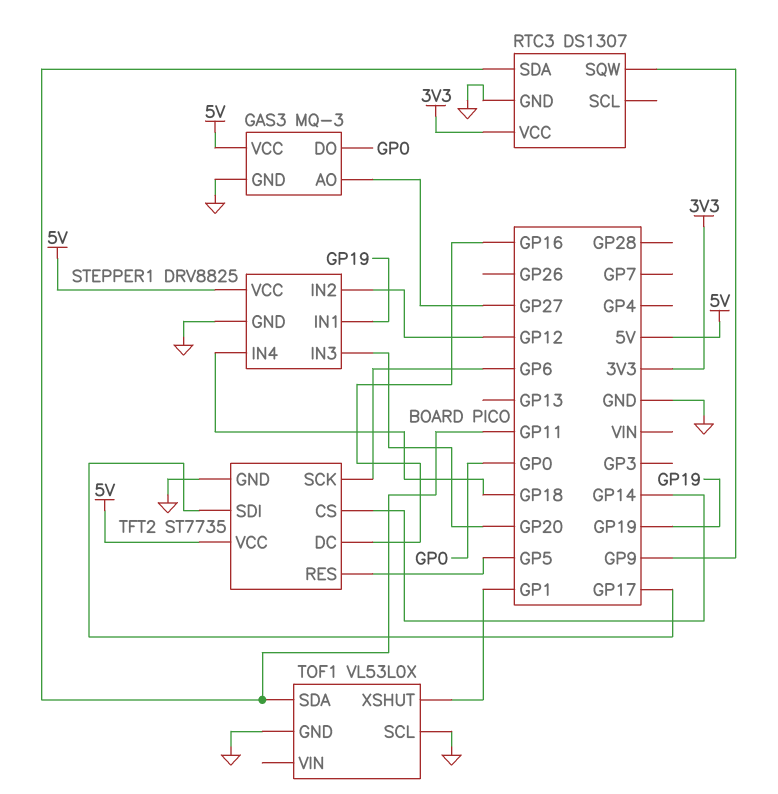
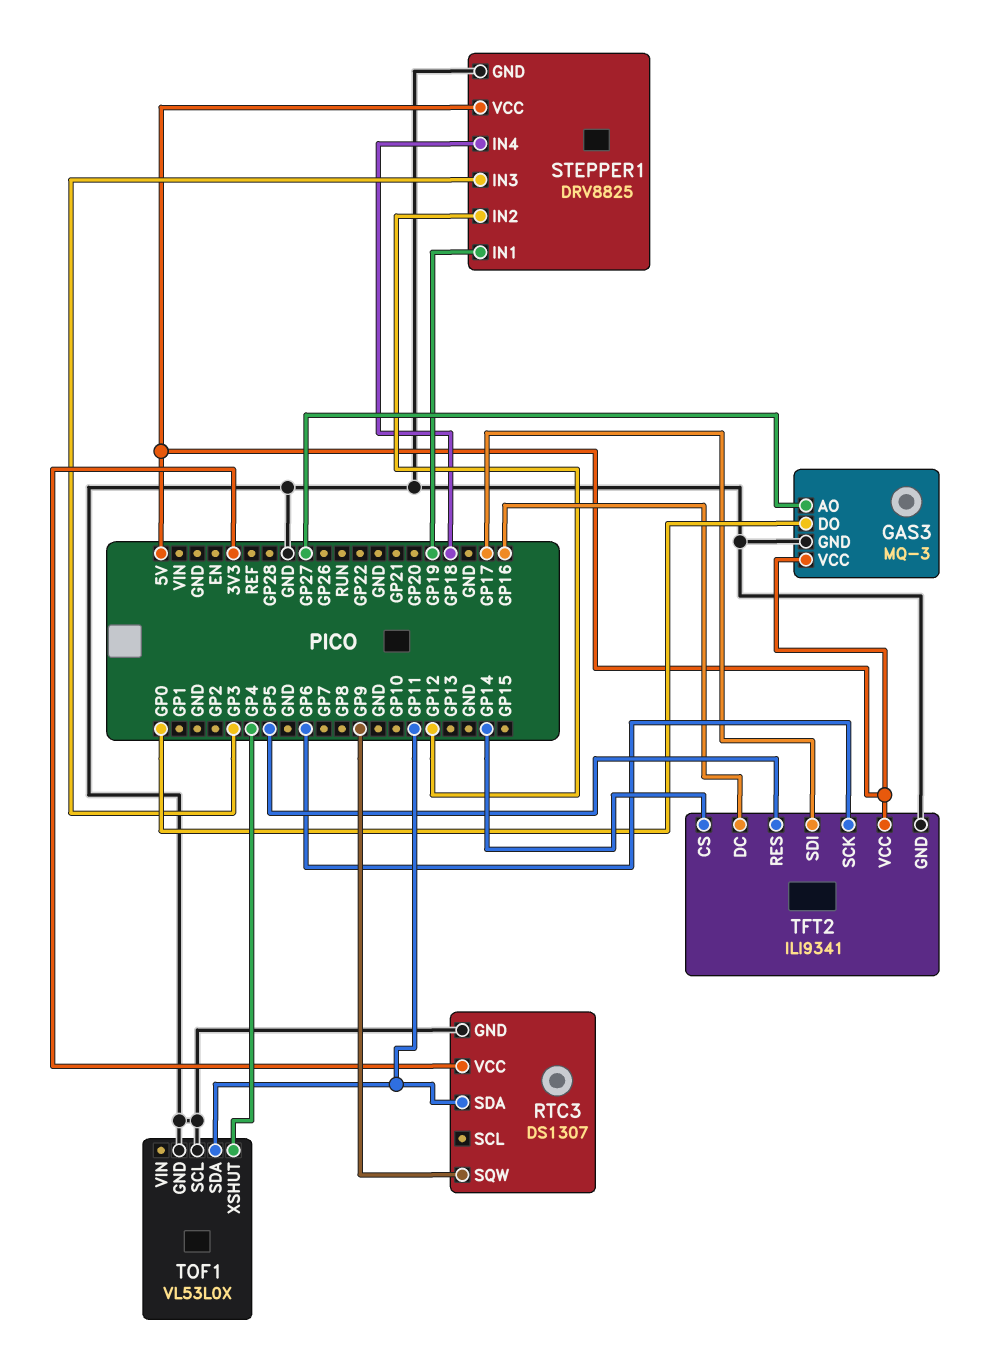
STEPPER1 pin IN3: GP20 -> GP3
TFT2: ST7735 -> ILI9341
TOF1 pin XSHUT: GP1 -> GP4

